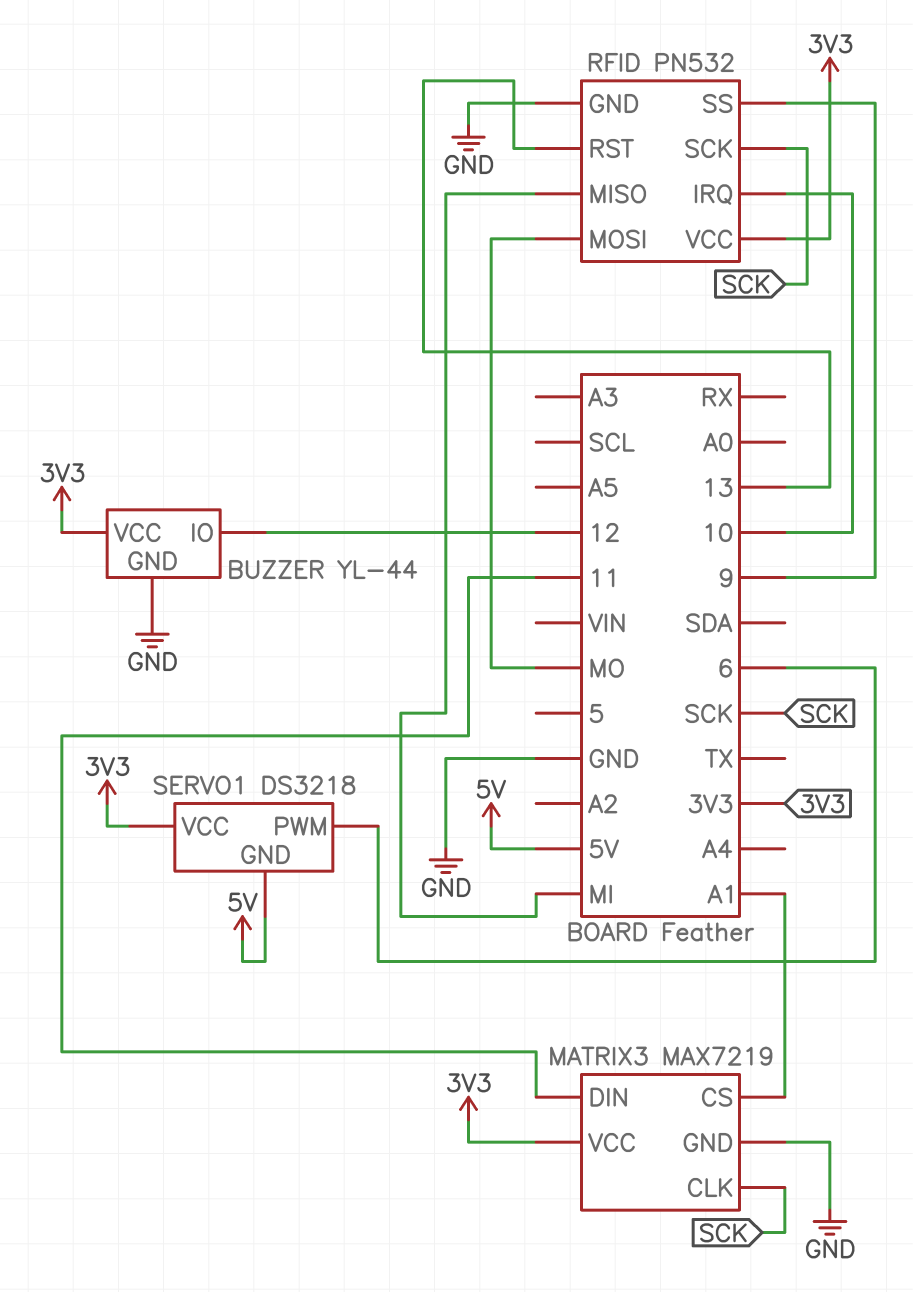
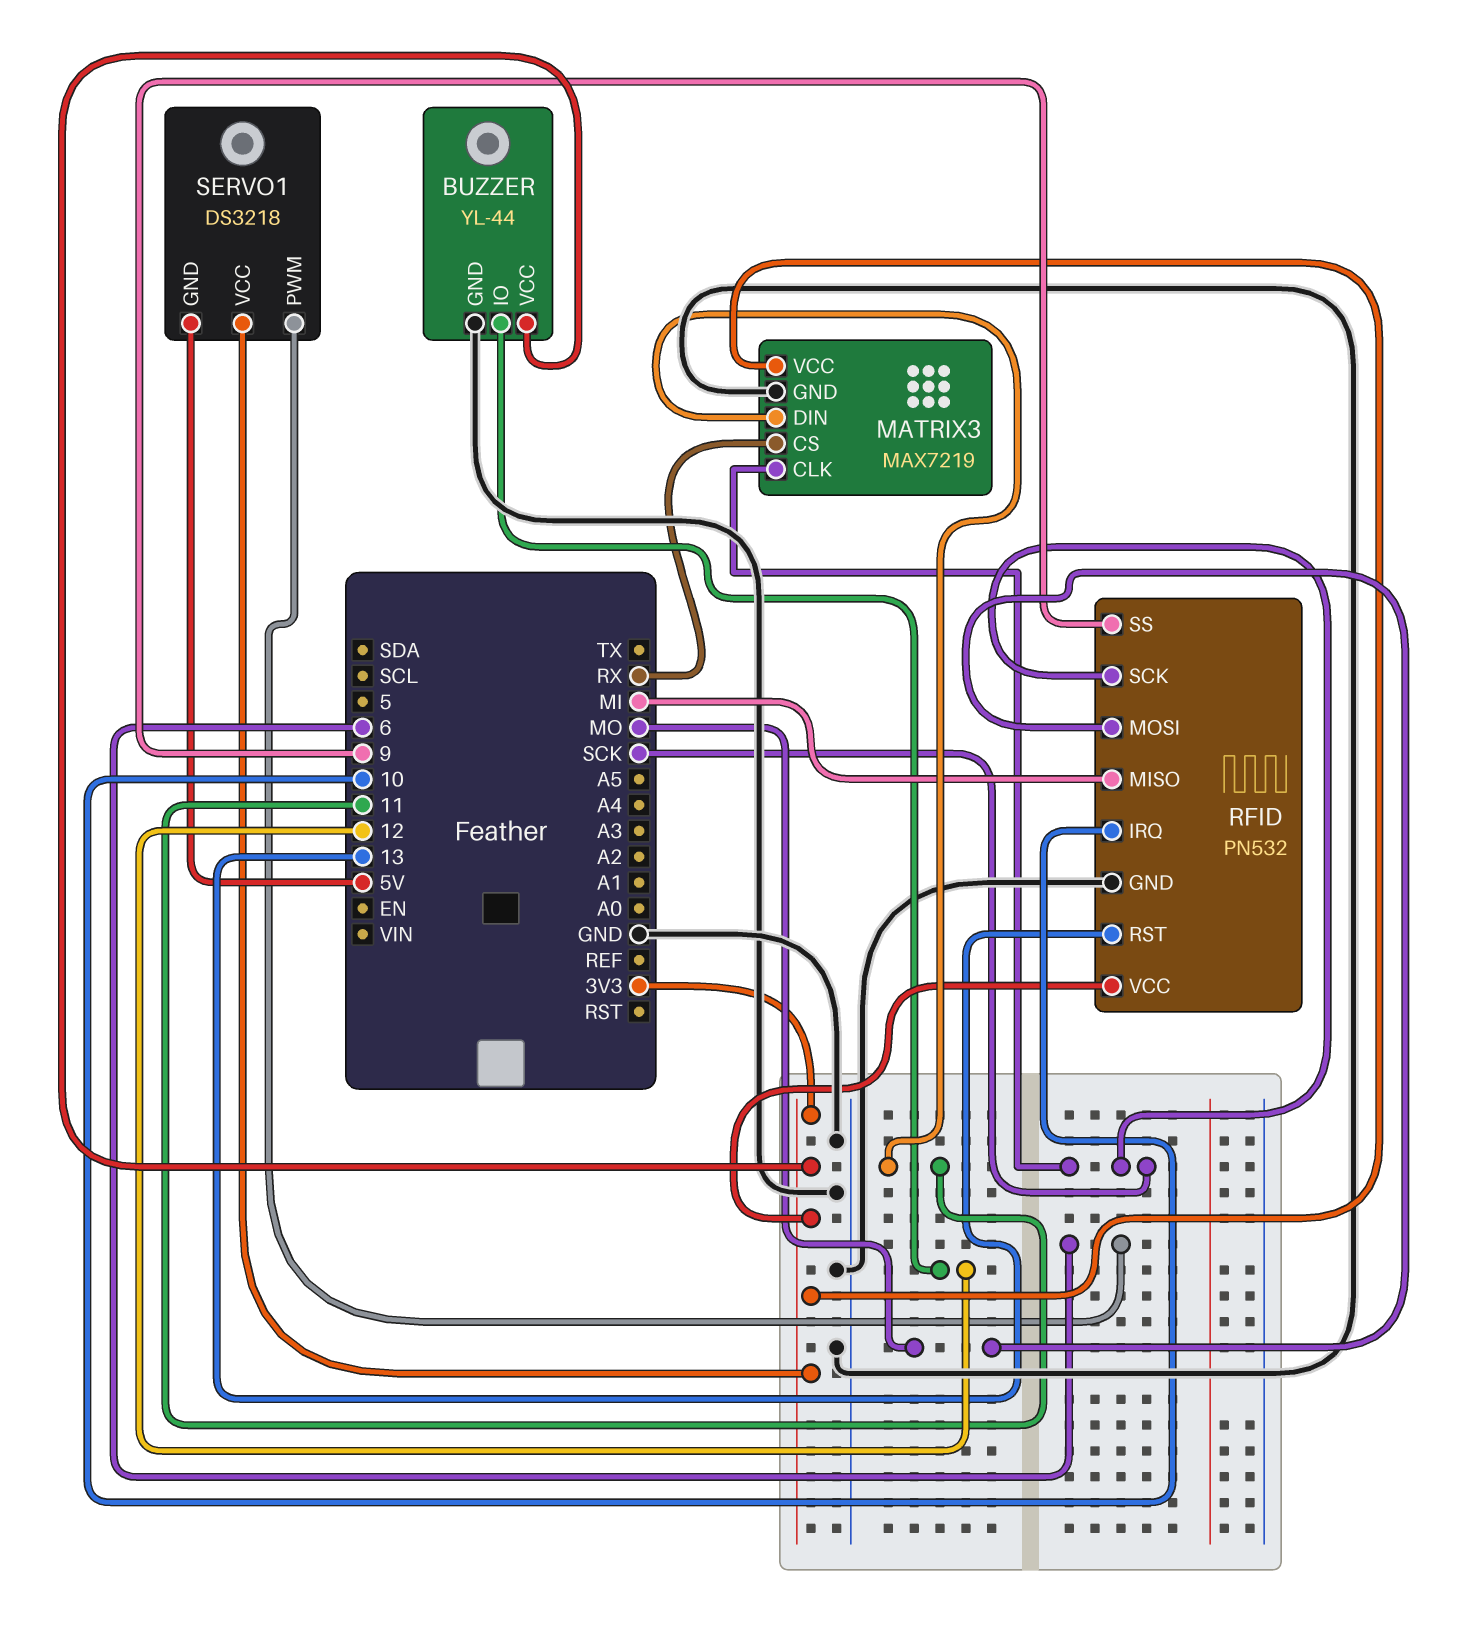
MATRIX3 pin CS: A1 -> RX

